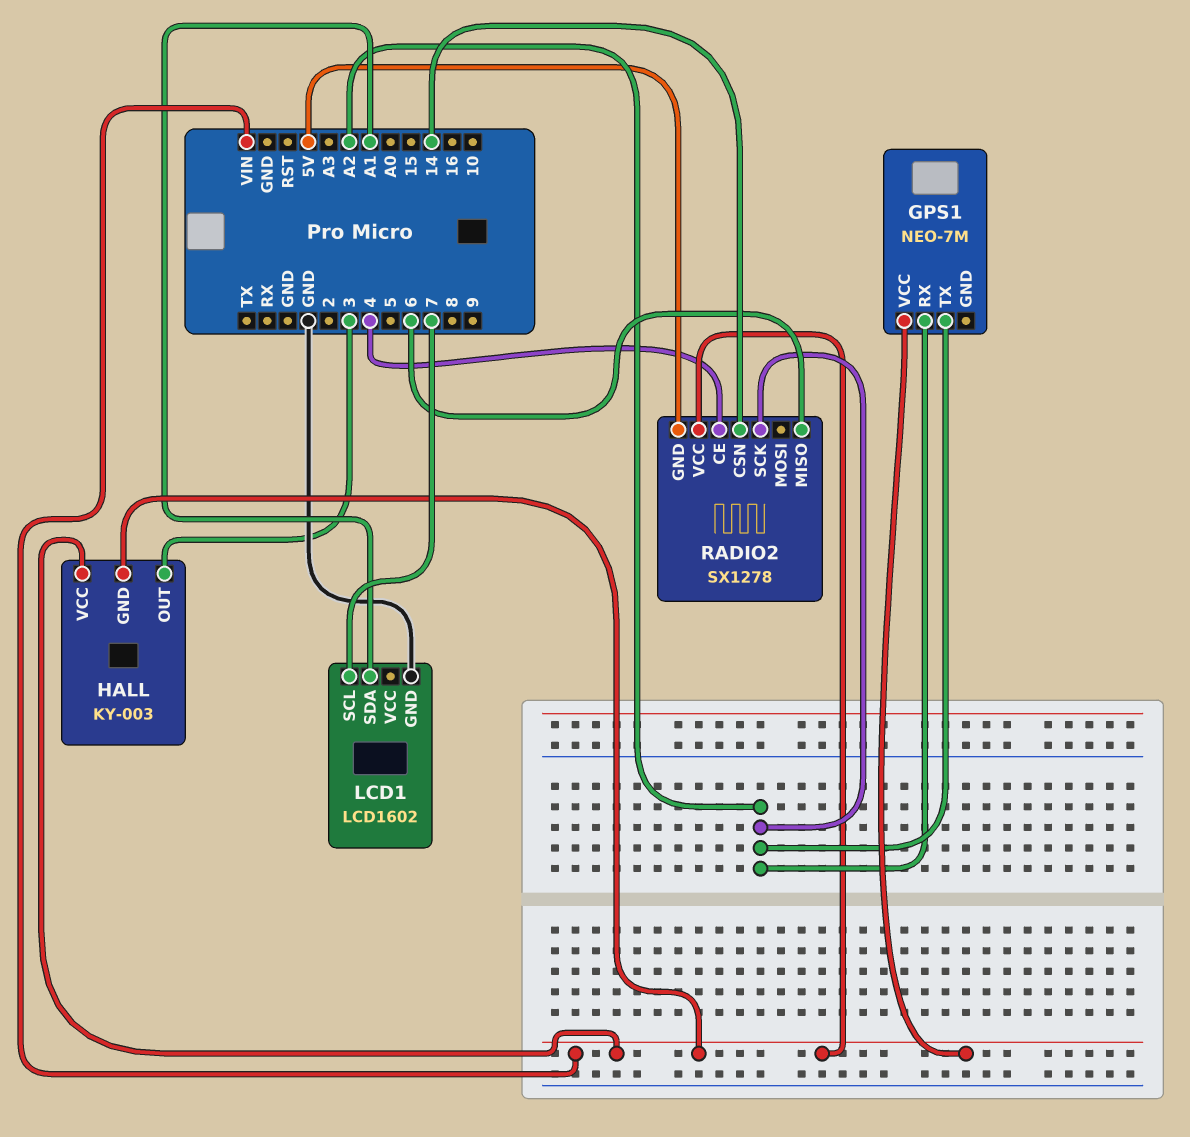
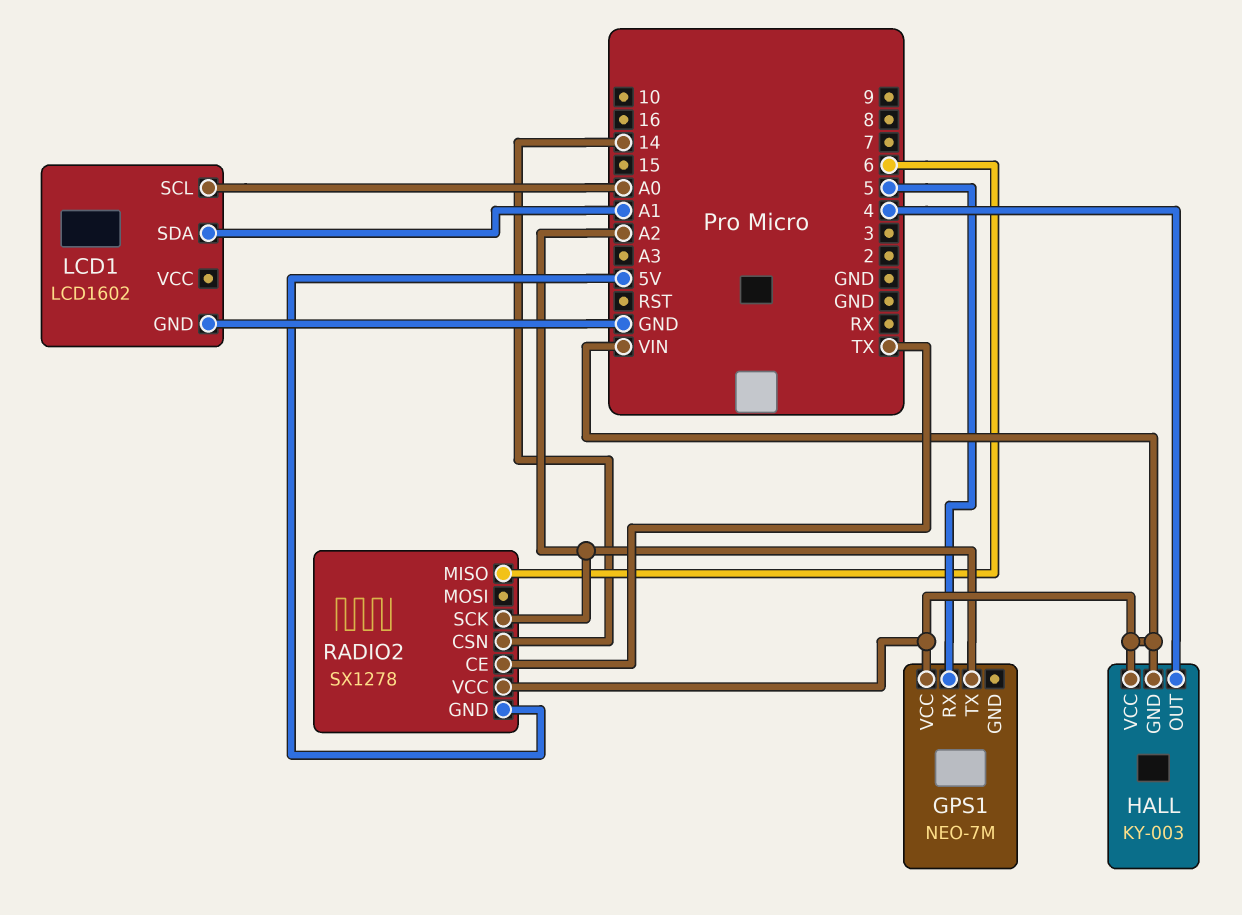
GPS1 pin RX: A2 -> 5
HALL pin OUT: 3 -> 4
LCD1 pin SCL: 7 -> A0
RADIO2 pin CE: 4 -> TX

